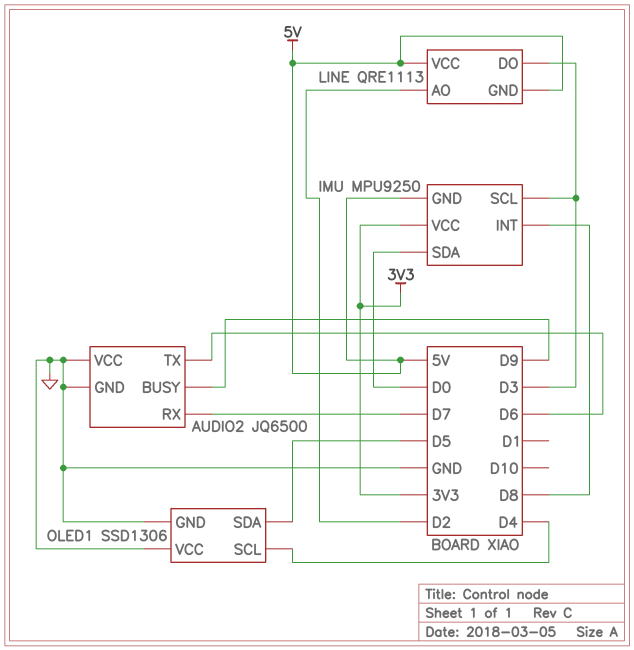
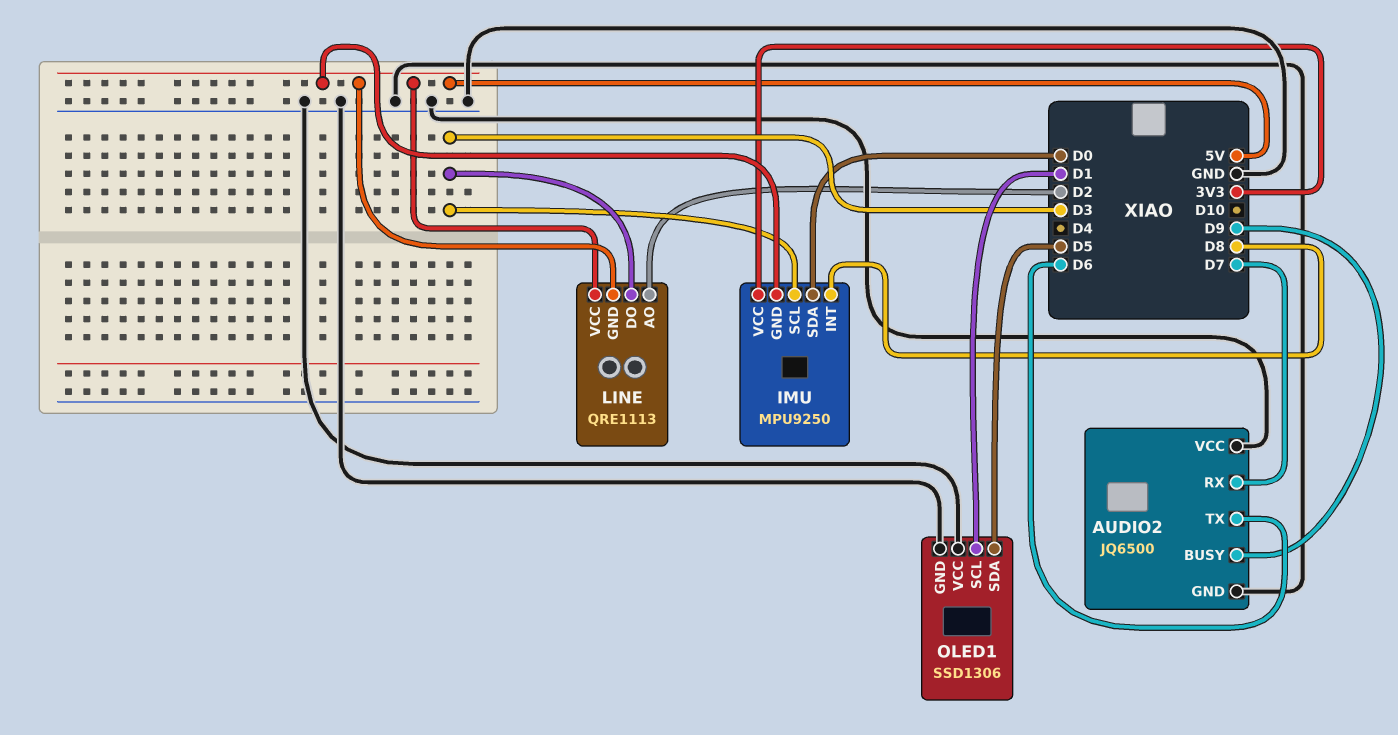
OLED1 pin SCL: D4 -> D1

